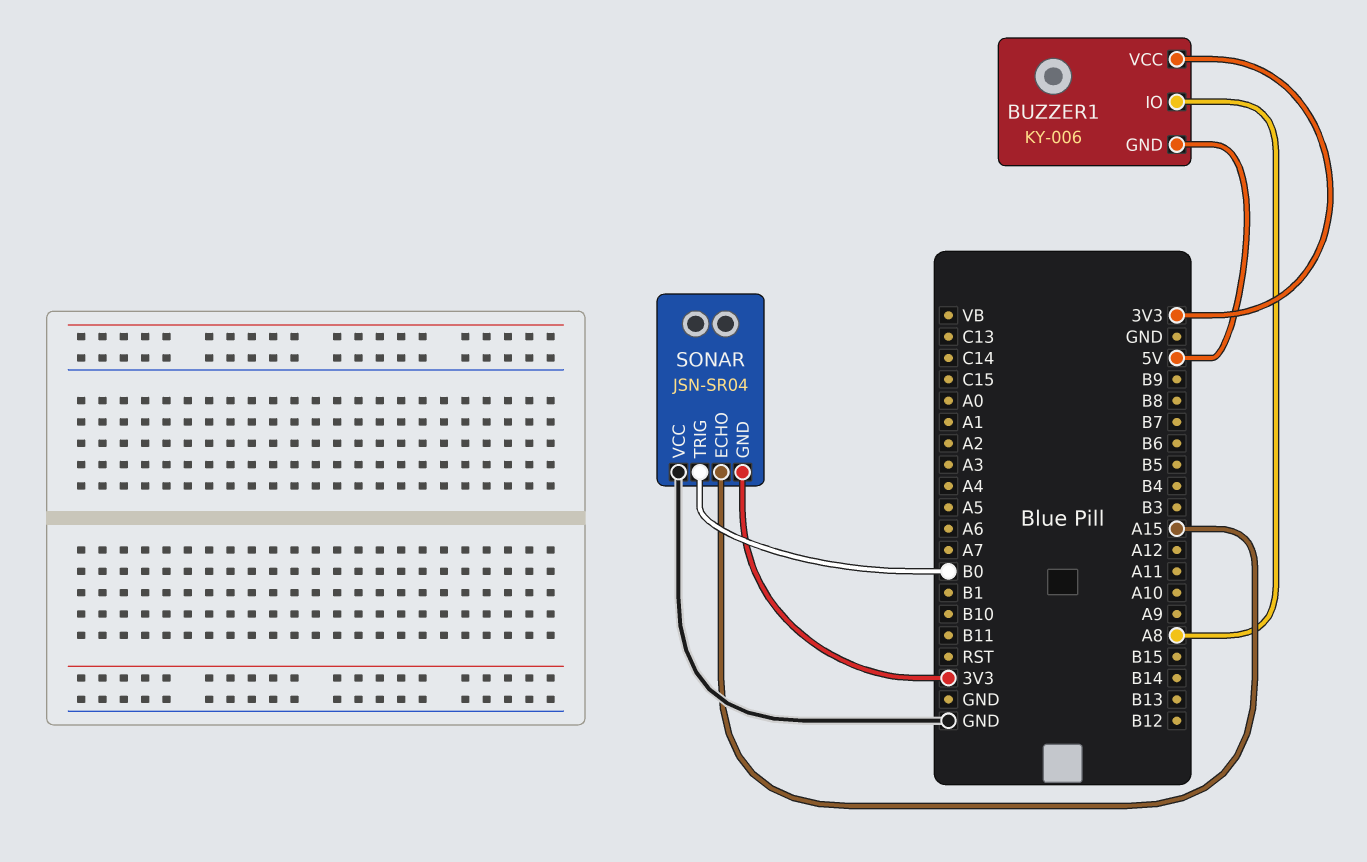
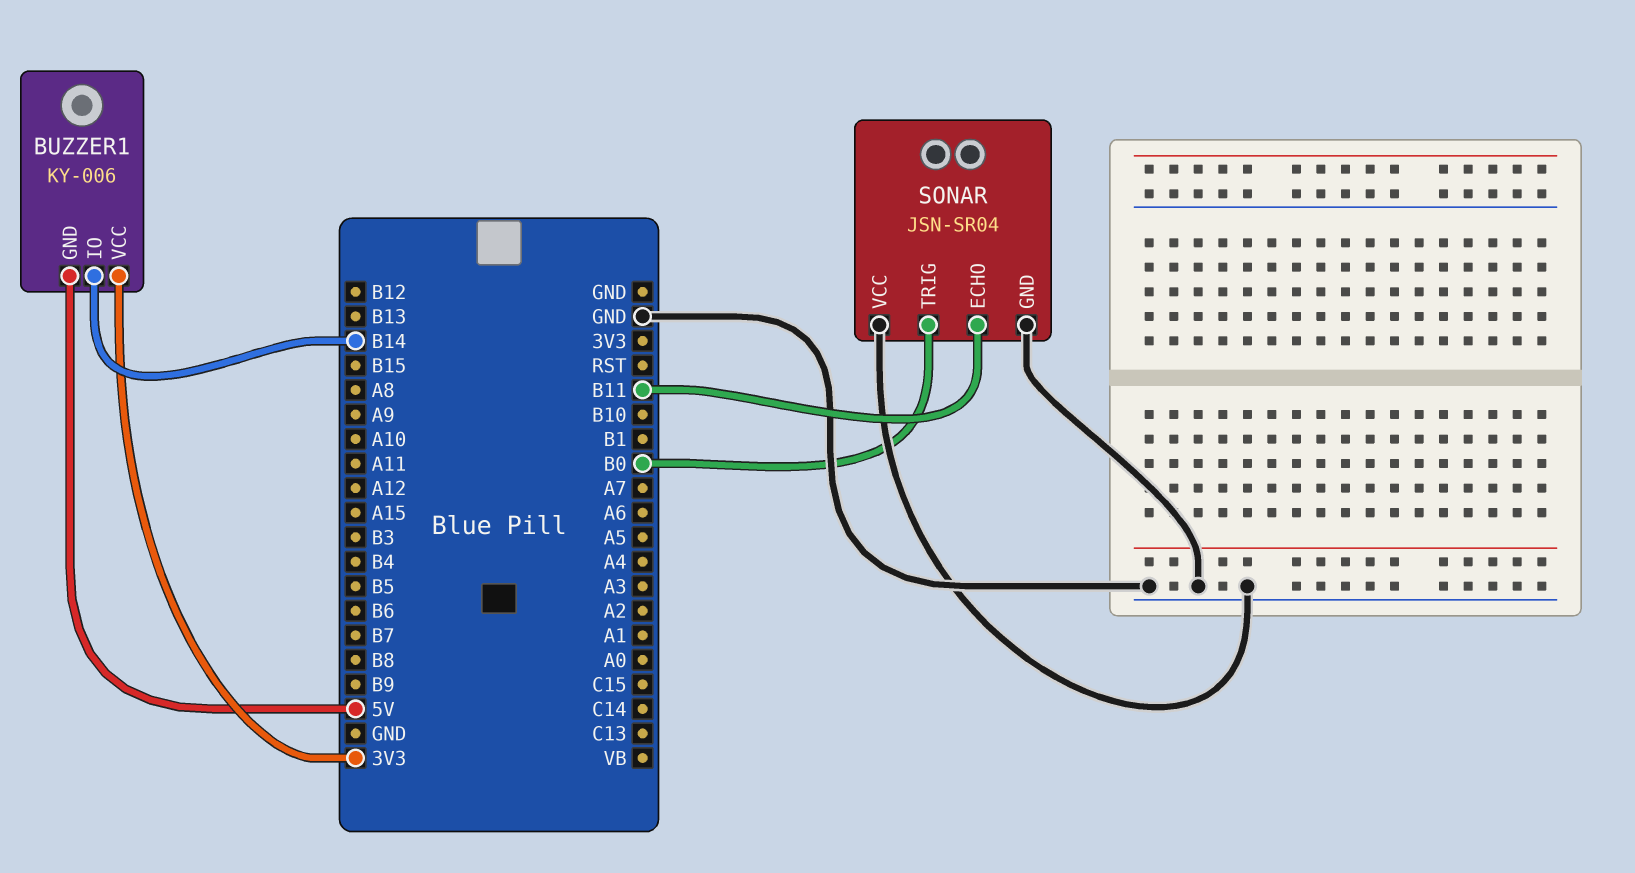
BUZZER1 pin IO: A8 -> B14
SONAR pin ECHO: A15 -> B11
SONAR pin GND: 3V3 -> GND

